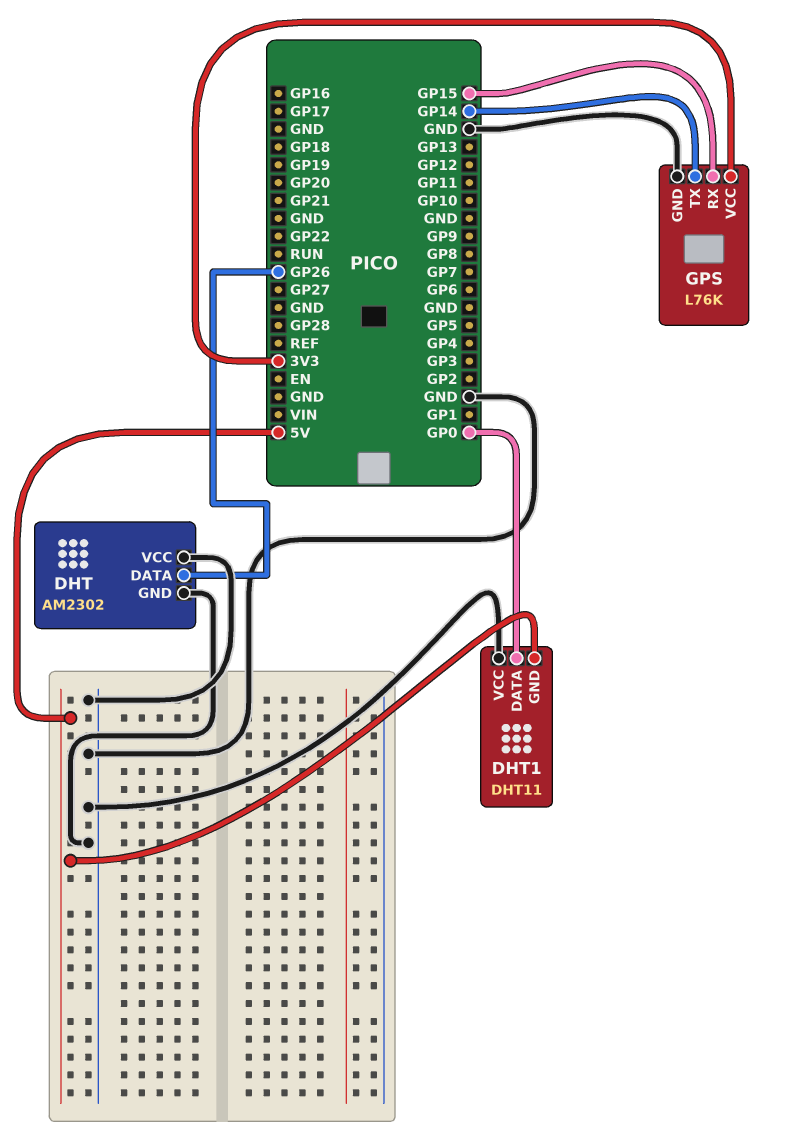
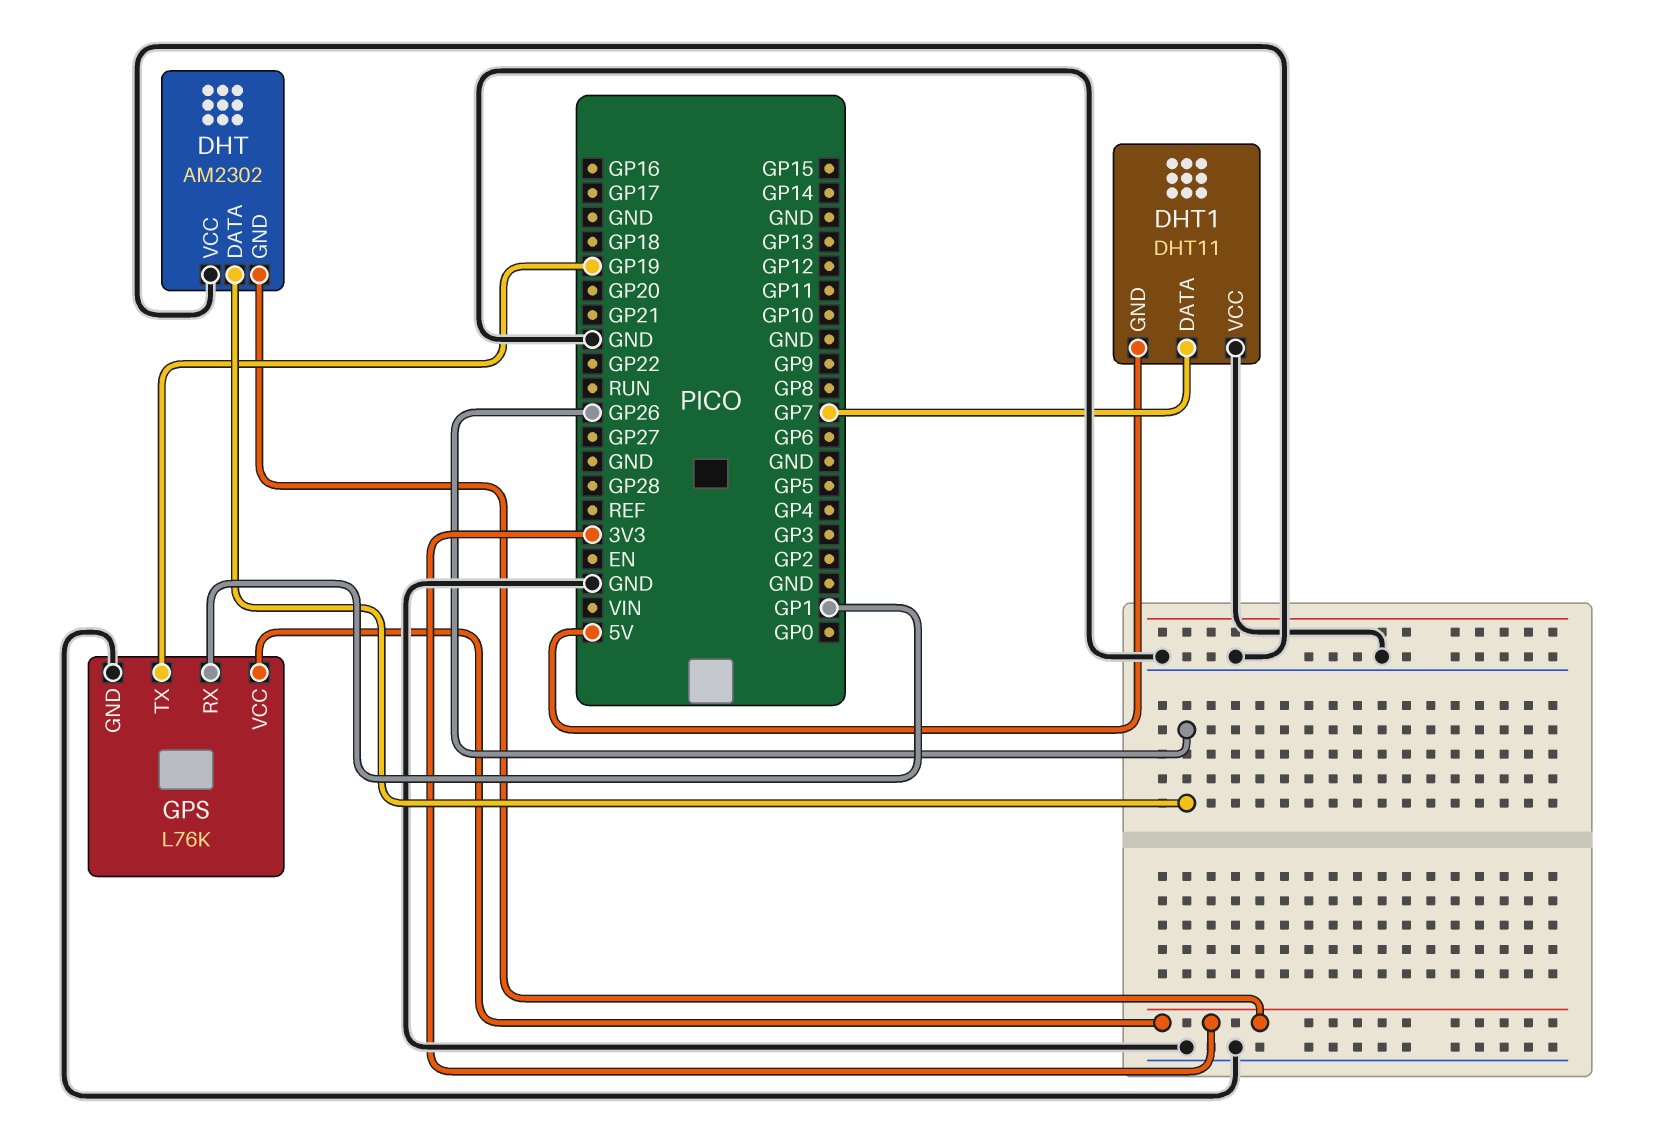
DHT pin GND: GND -> 3V3
DHT1 pin DATA: GP0 -> GP7
GPS pin RX: GP15 -> GP1
GPS pin TX: GP14 -> GP19

